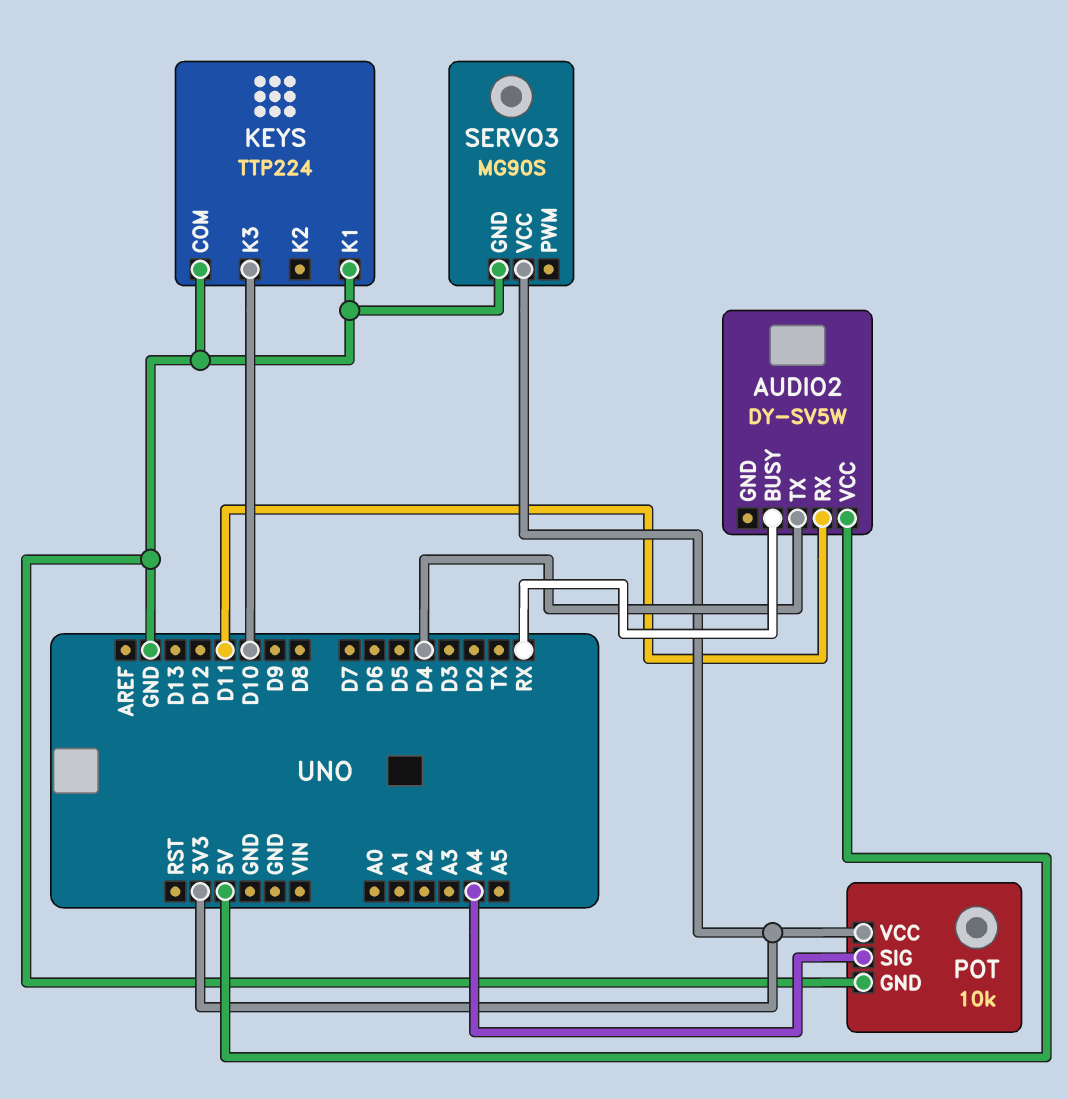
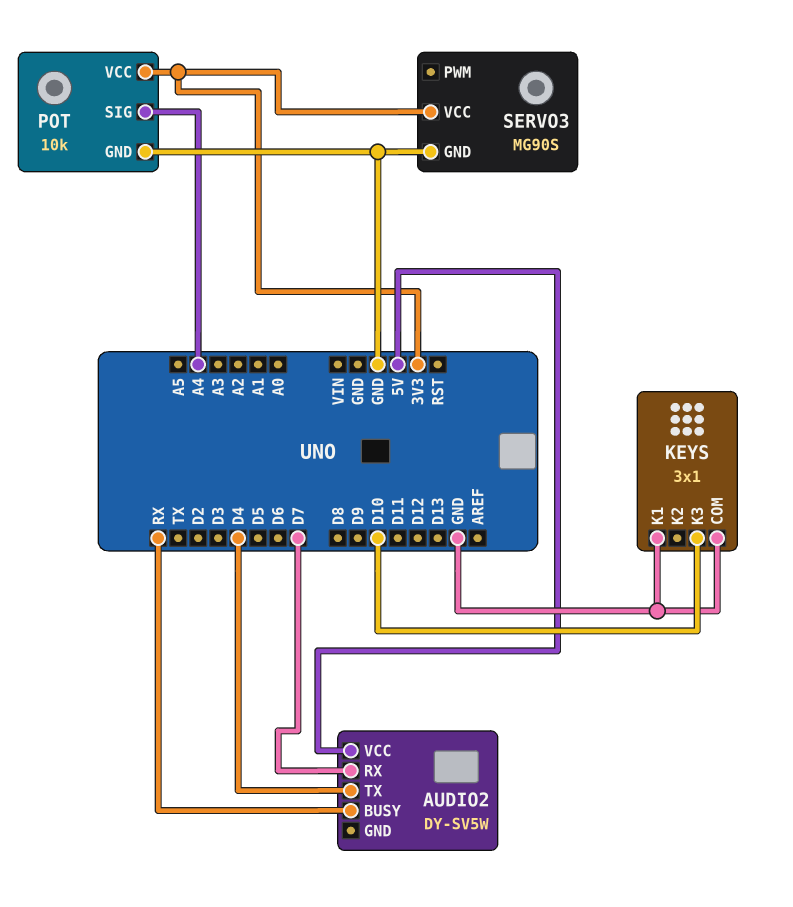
AUDIO2 pin RX: D11 -> D7
KEYS: TTP224 -> 3x1

